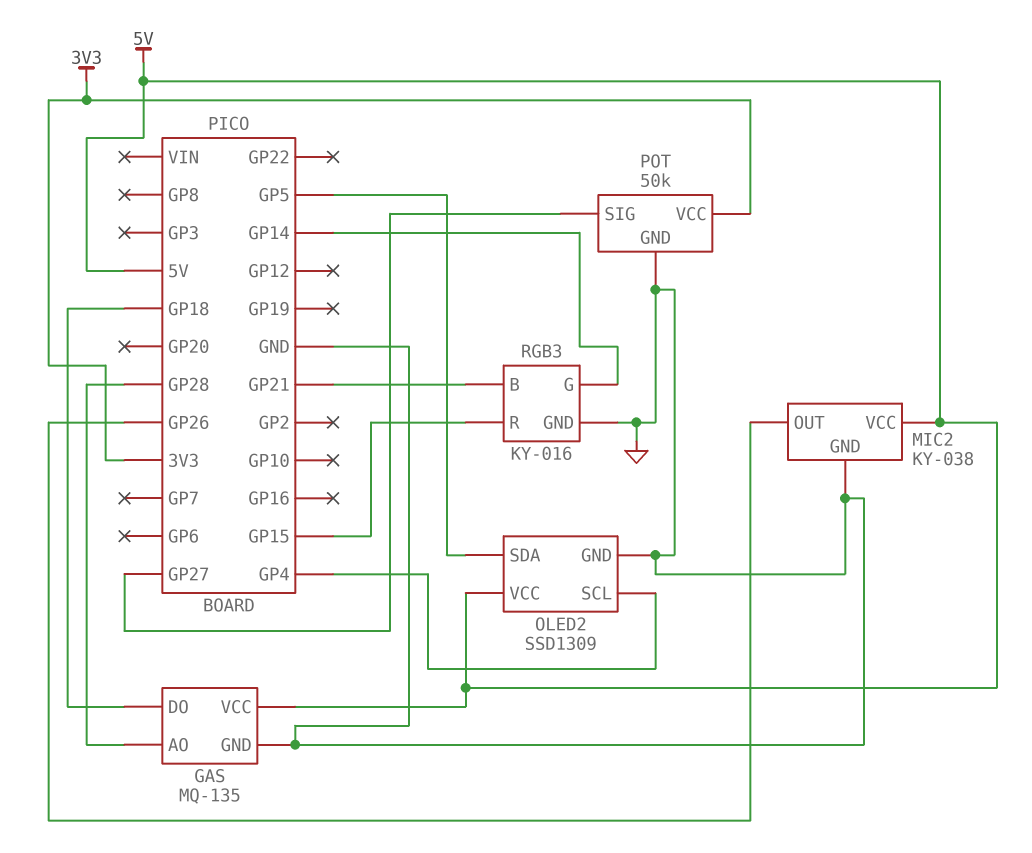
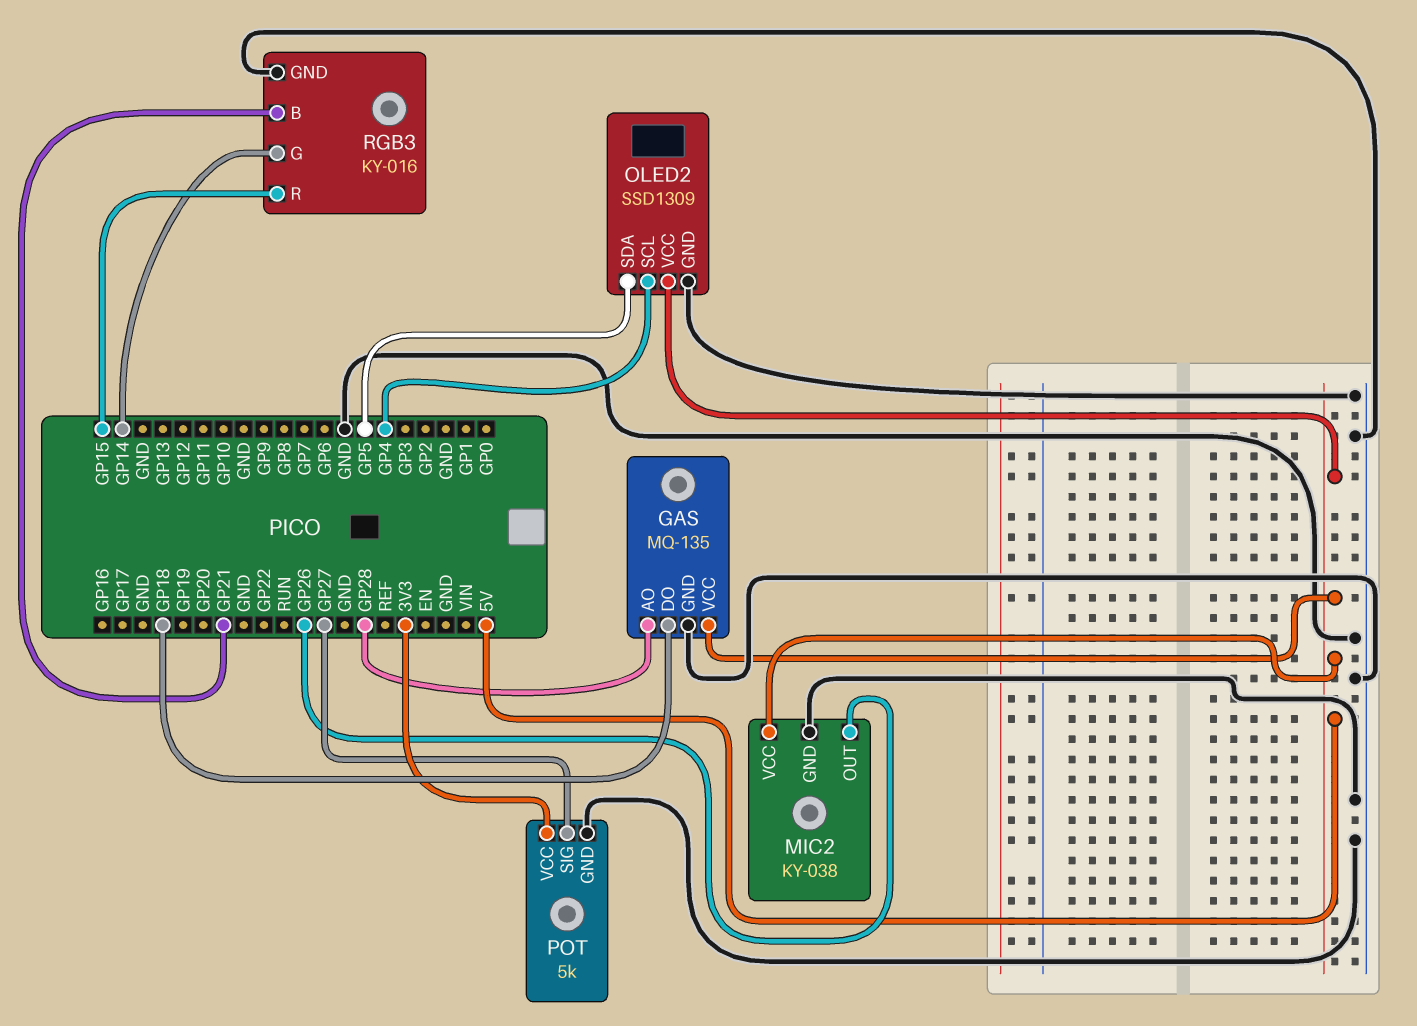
POT: 50k -> 5k

